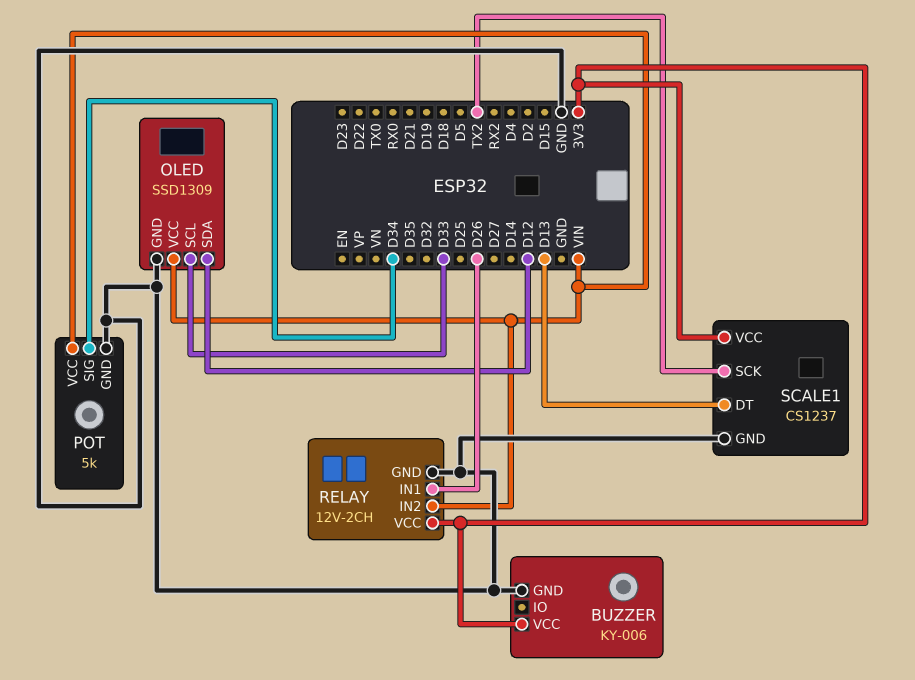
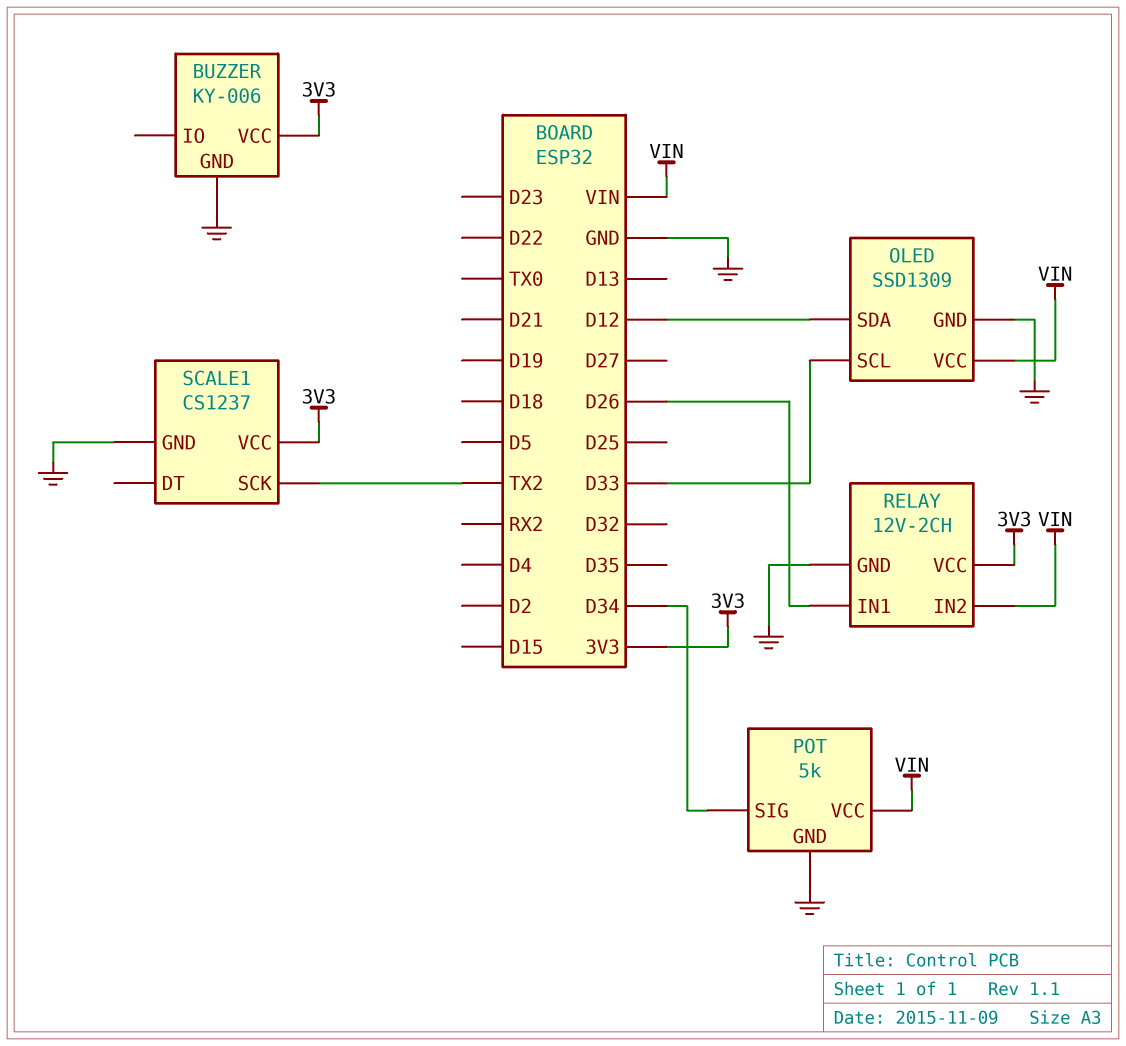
SCALE1 pin DT: D13 -> none

